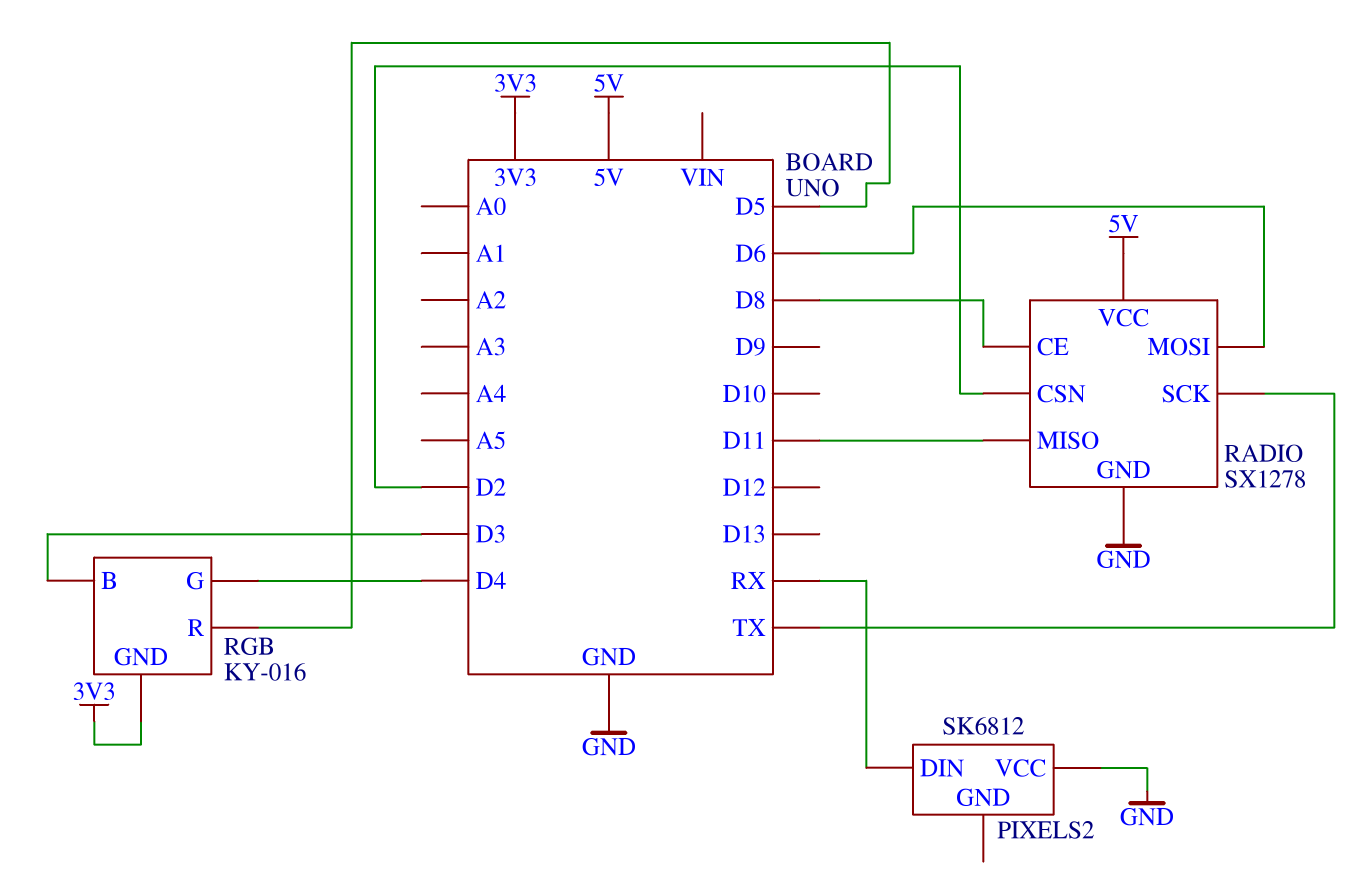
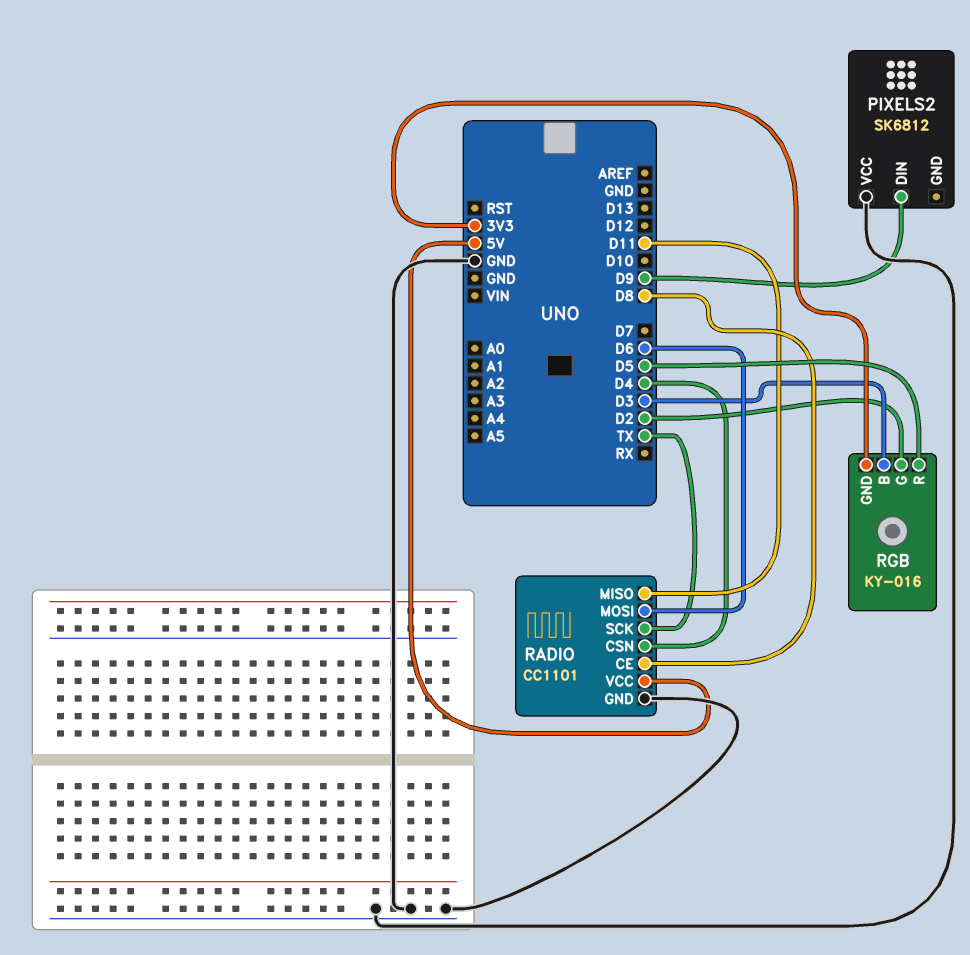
PIXELS2 pin DIN: RX -> D9
RADIO: SX1278 -> CC1101
RADIO pin CSN: D2 -> D4
RGB pin G: D4 -> D2

